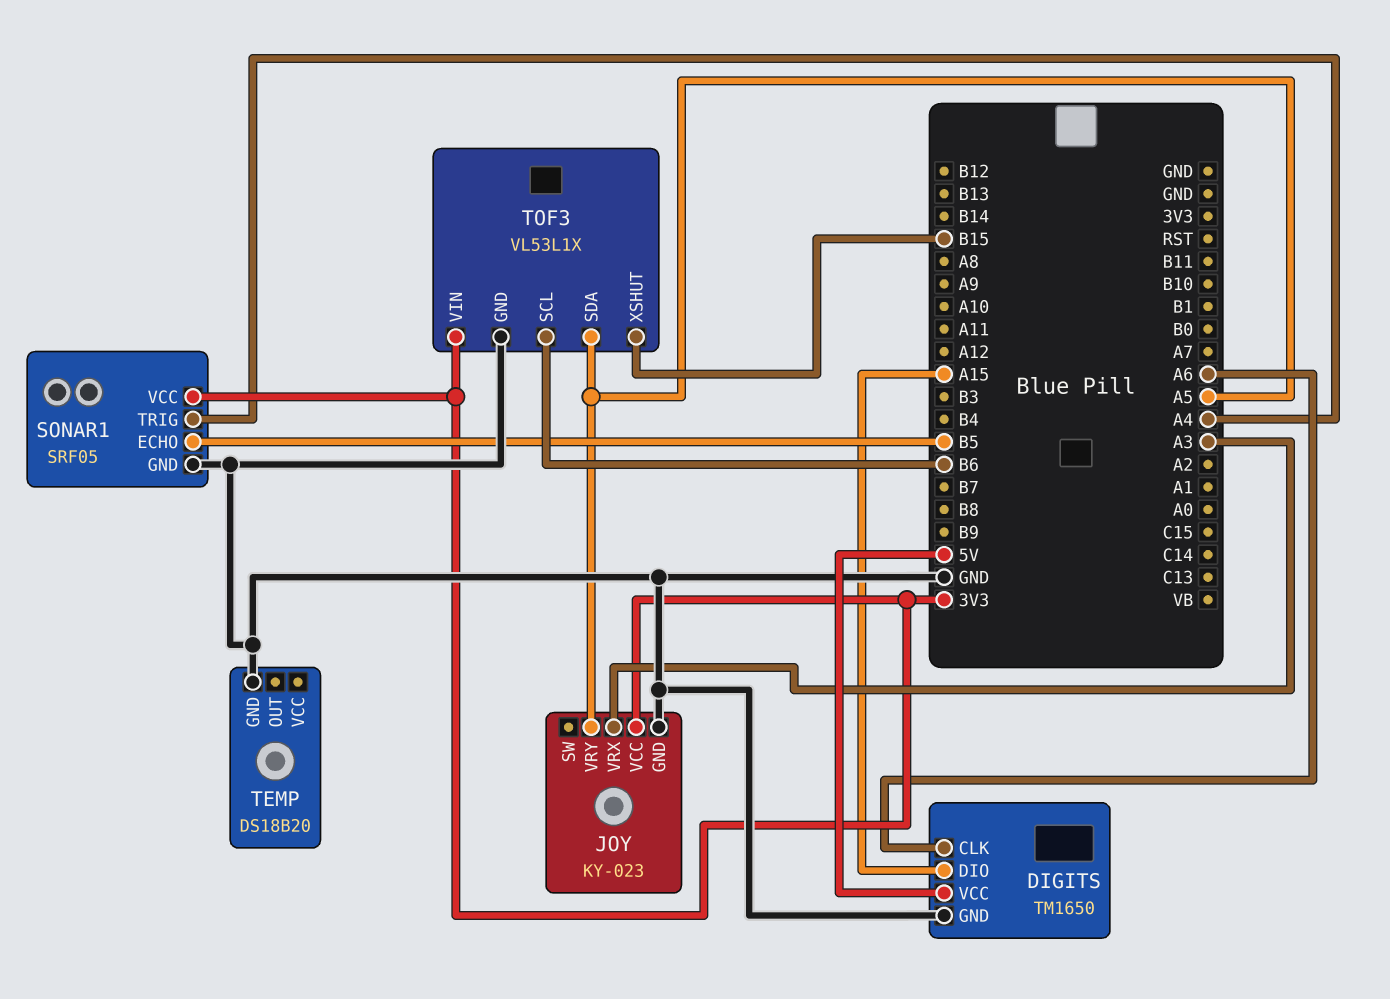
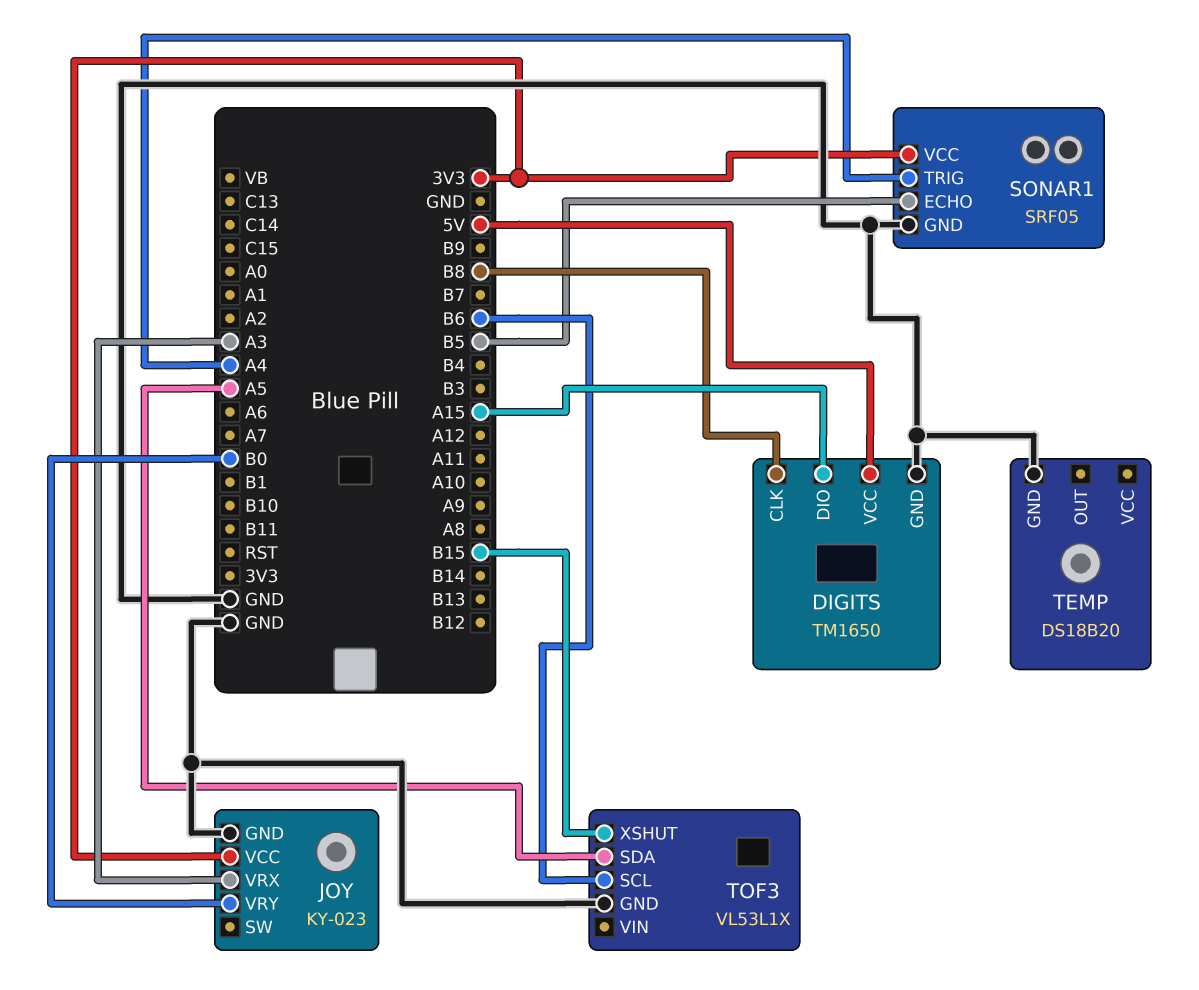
DIGITS pin CLK: A6 -> B8
JOY pin VRY: A5 -> B0
TOF3 pin VIN: 3V3 -> none

